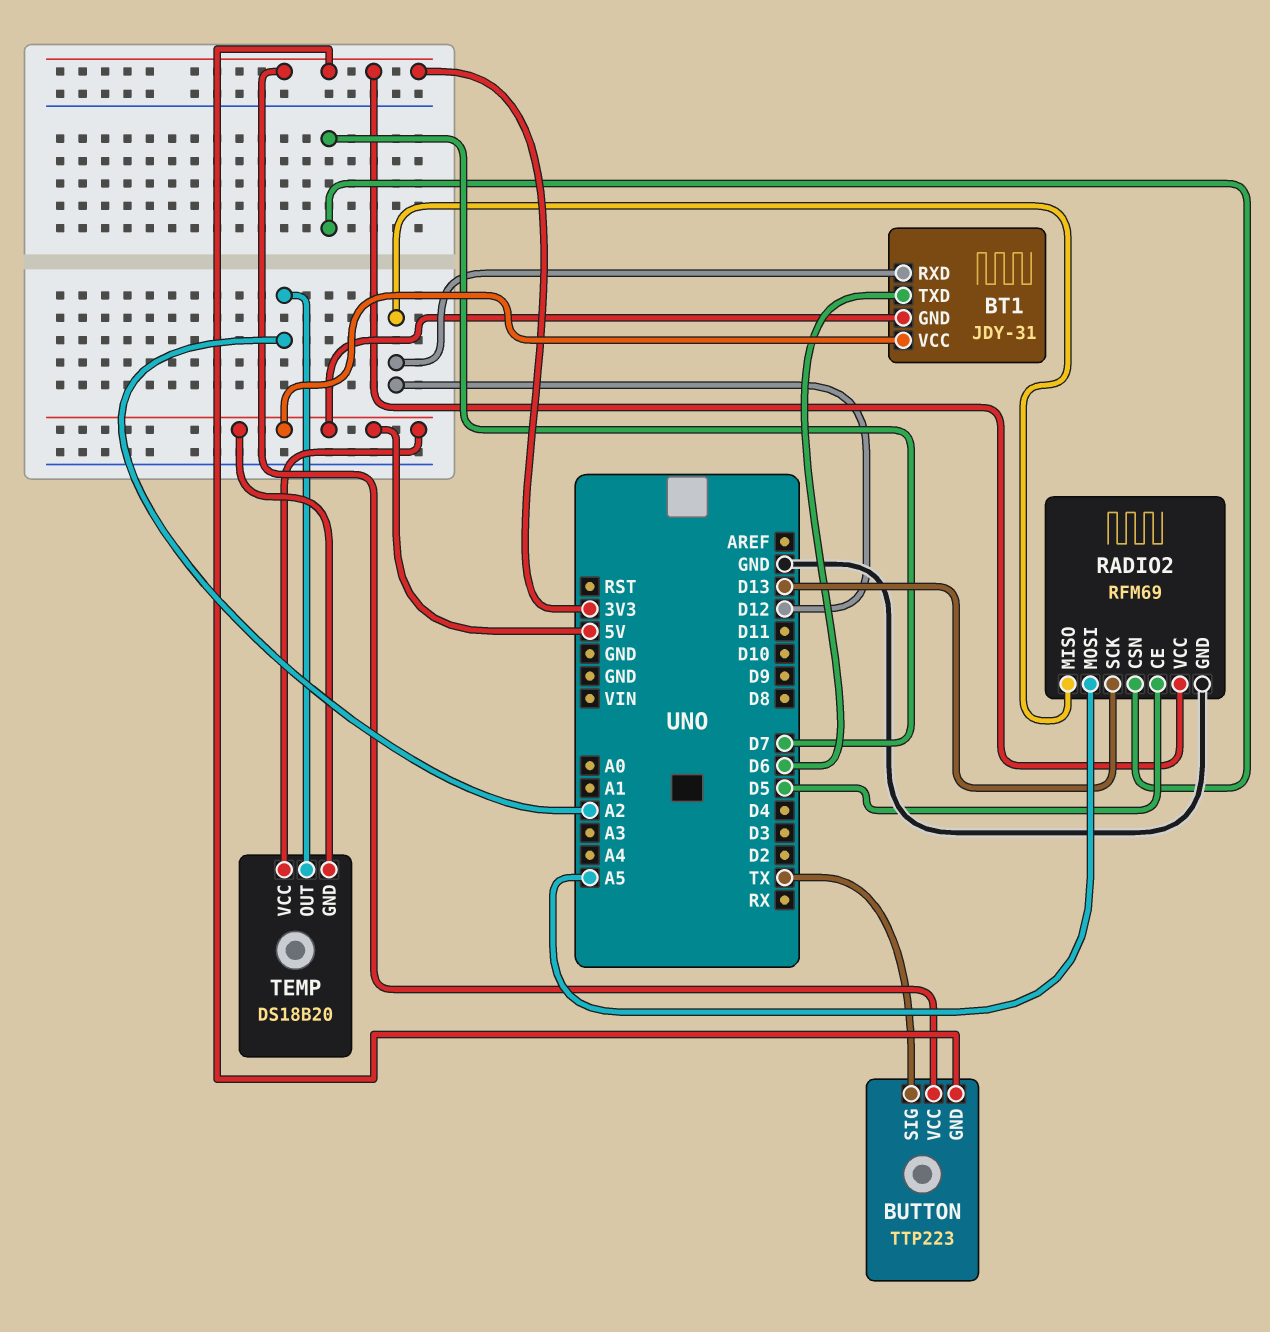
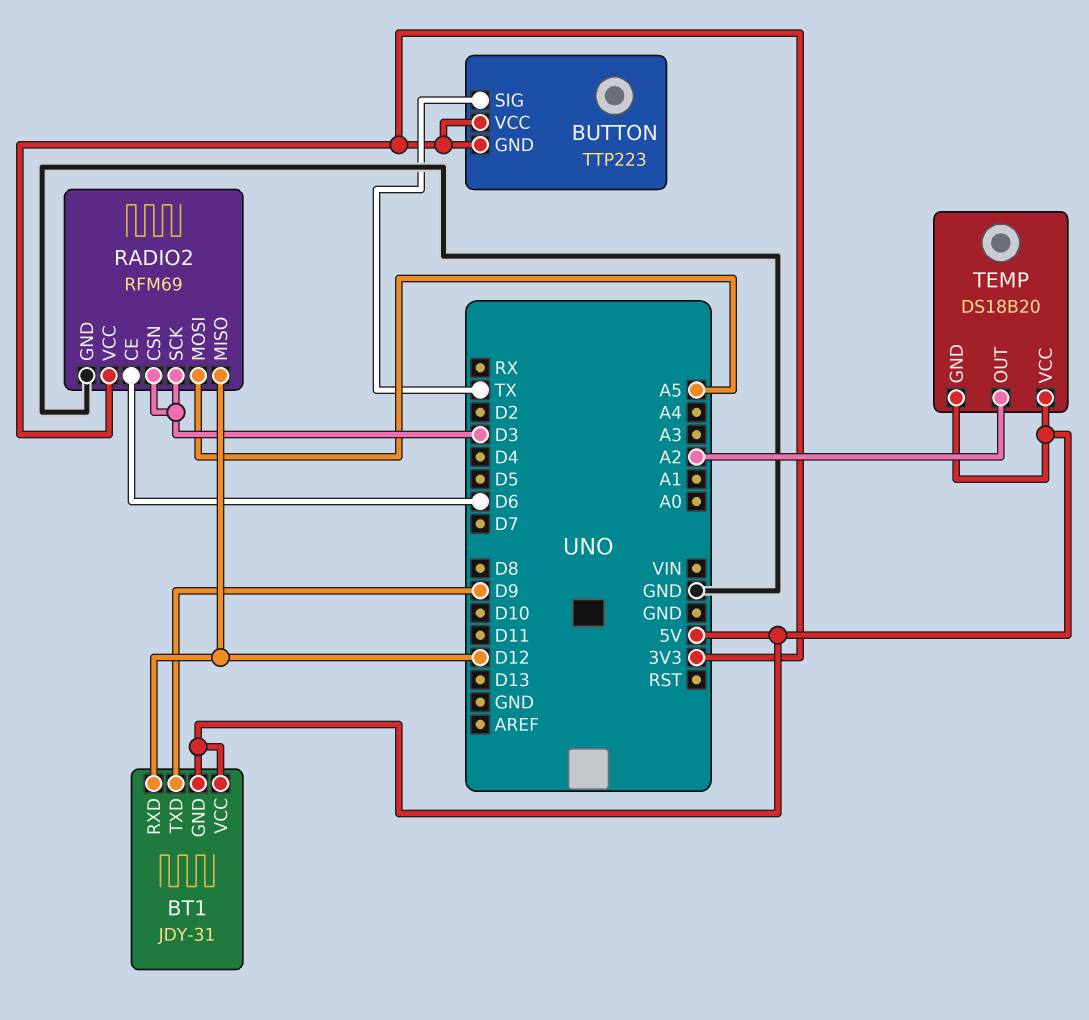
BT1 pin TXD: D6 -> D9
RADIO2 pin CE: D5 -> D6
RADIO2 pin CSN: D7 -> D3
RADIO2 pin SCK: D13 -> D3

